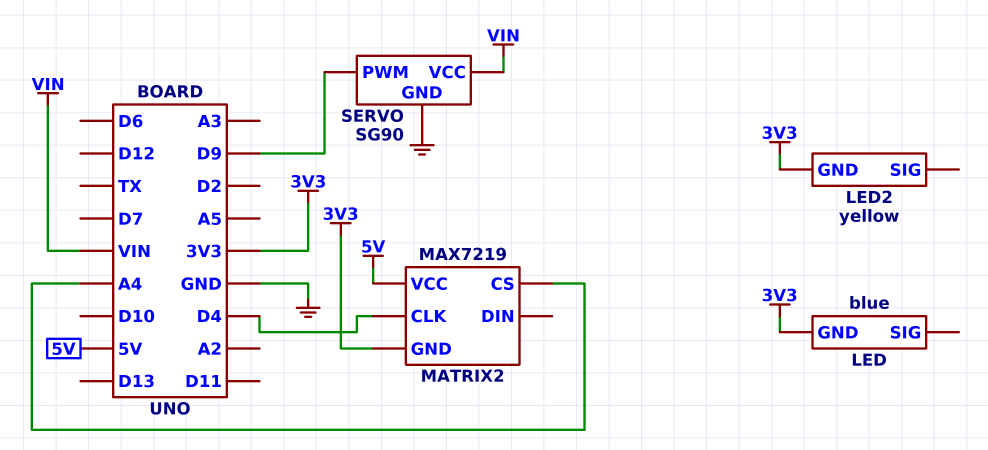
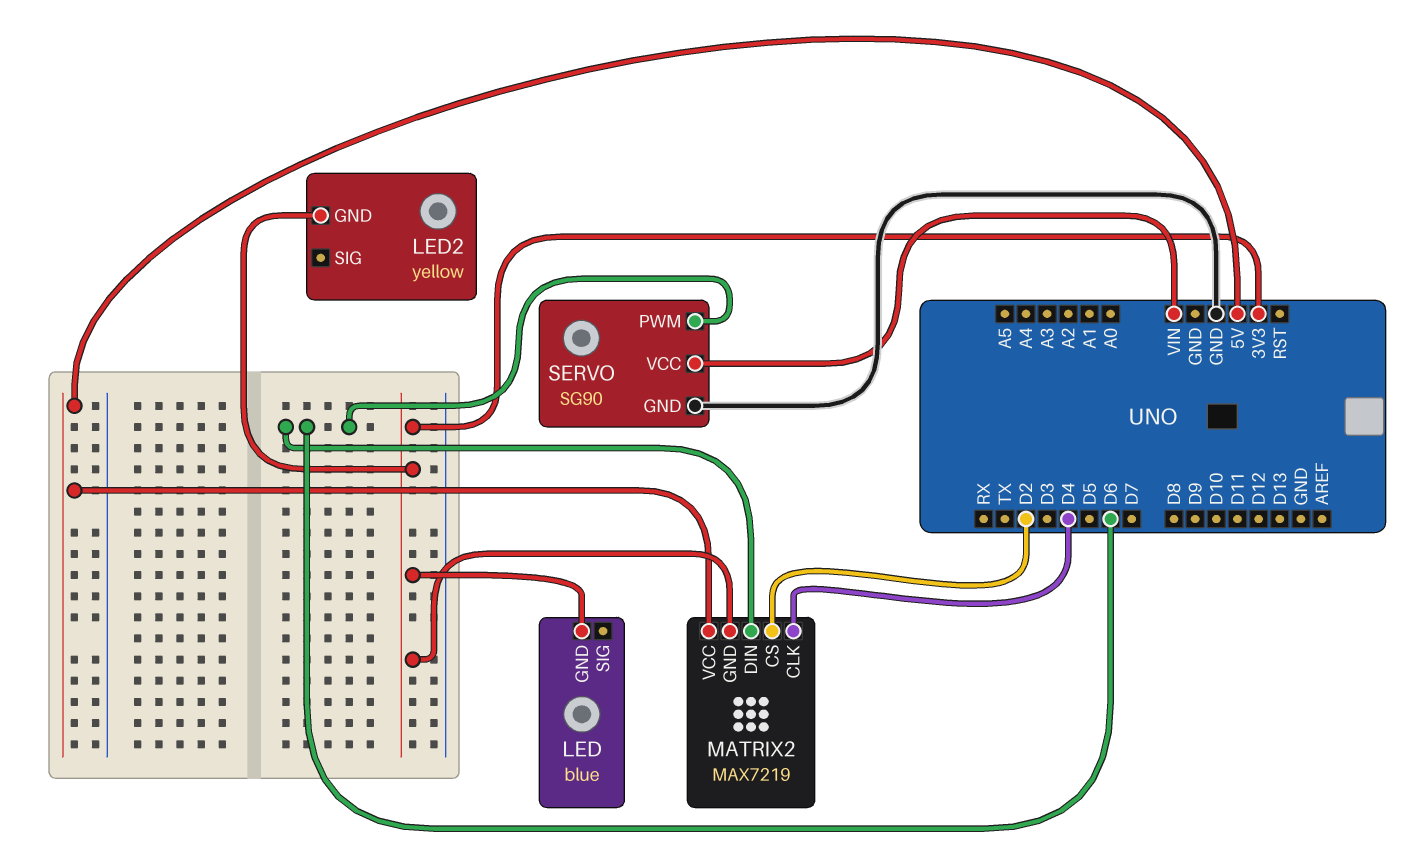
MATRIX2 pin CS: A4 -> D2
MATRIX2 pin DIN: none -> D6
SERVO pin PWM: D9 -> D6

